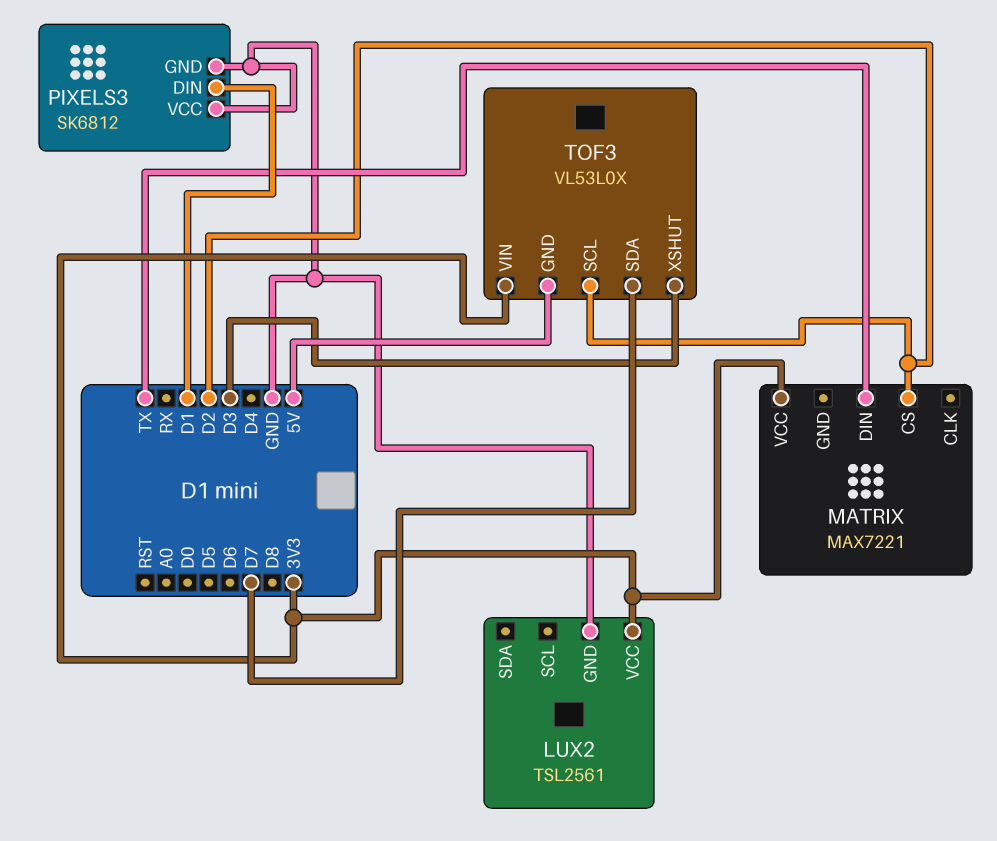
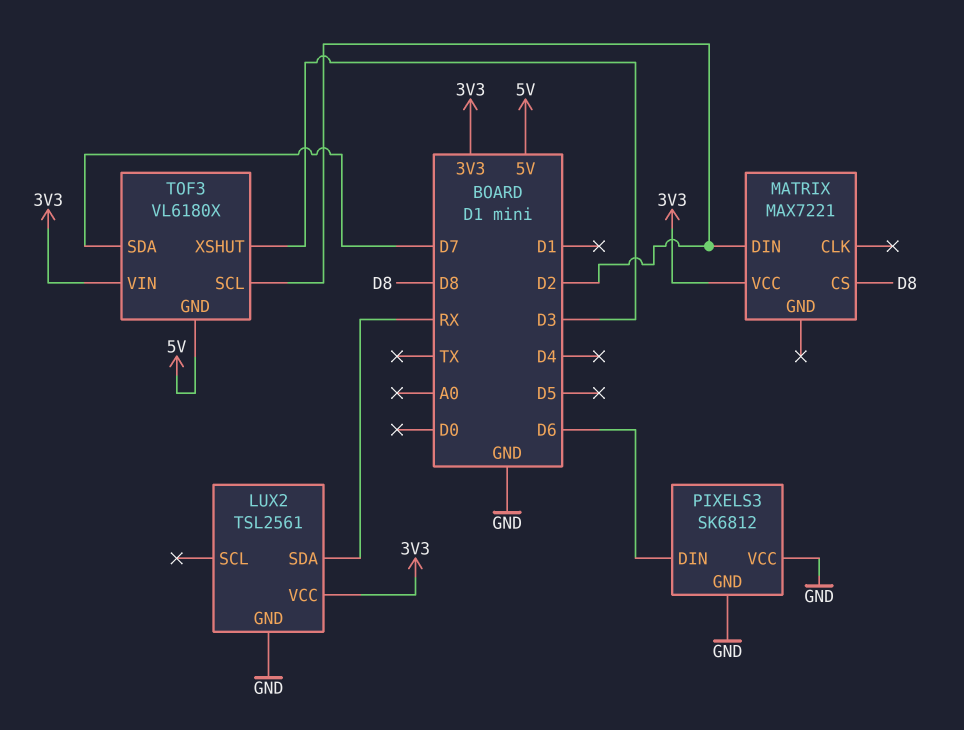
LUX2 pin SDA: none -> RX
MATRIX pin CS: D2 -> D8
MATRIX pin DIN: TX -> D2
PIXELS3 pin DIN: D1 -> D6
TOF3: VL53L0X -> VL6180X

